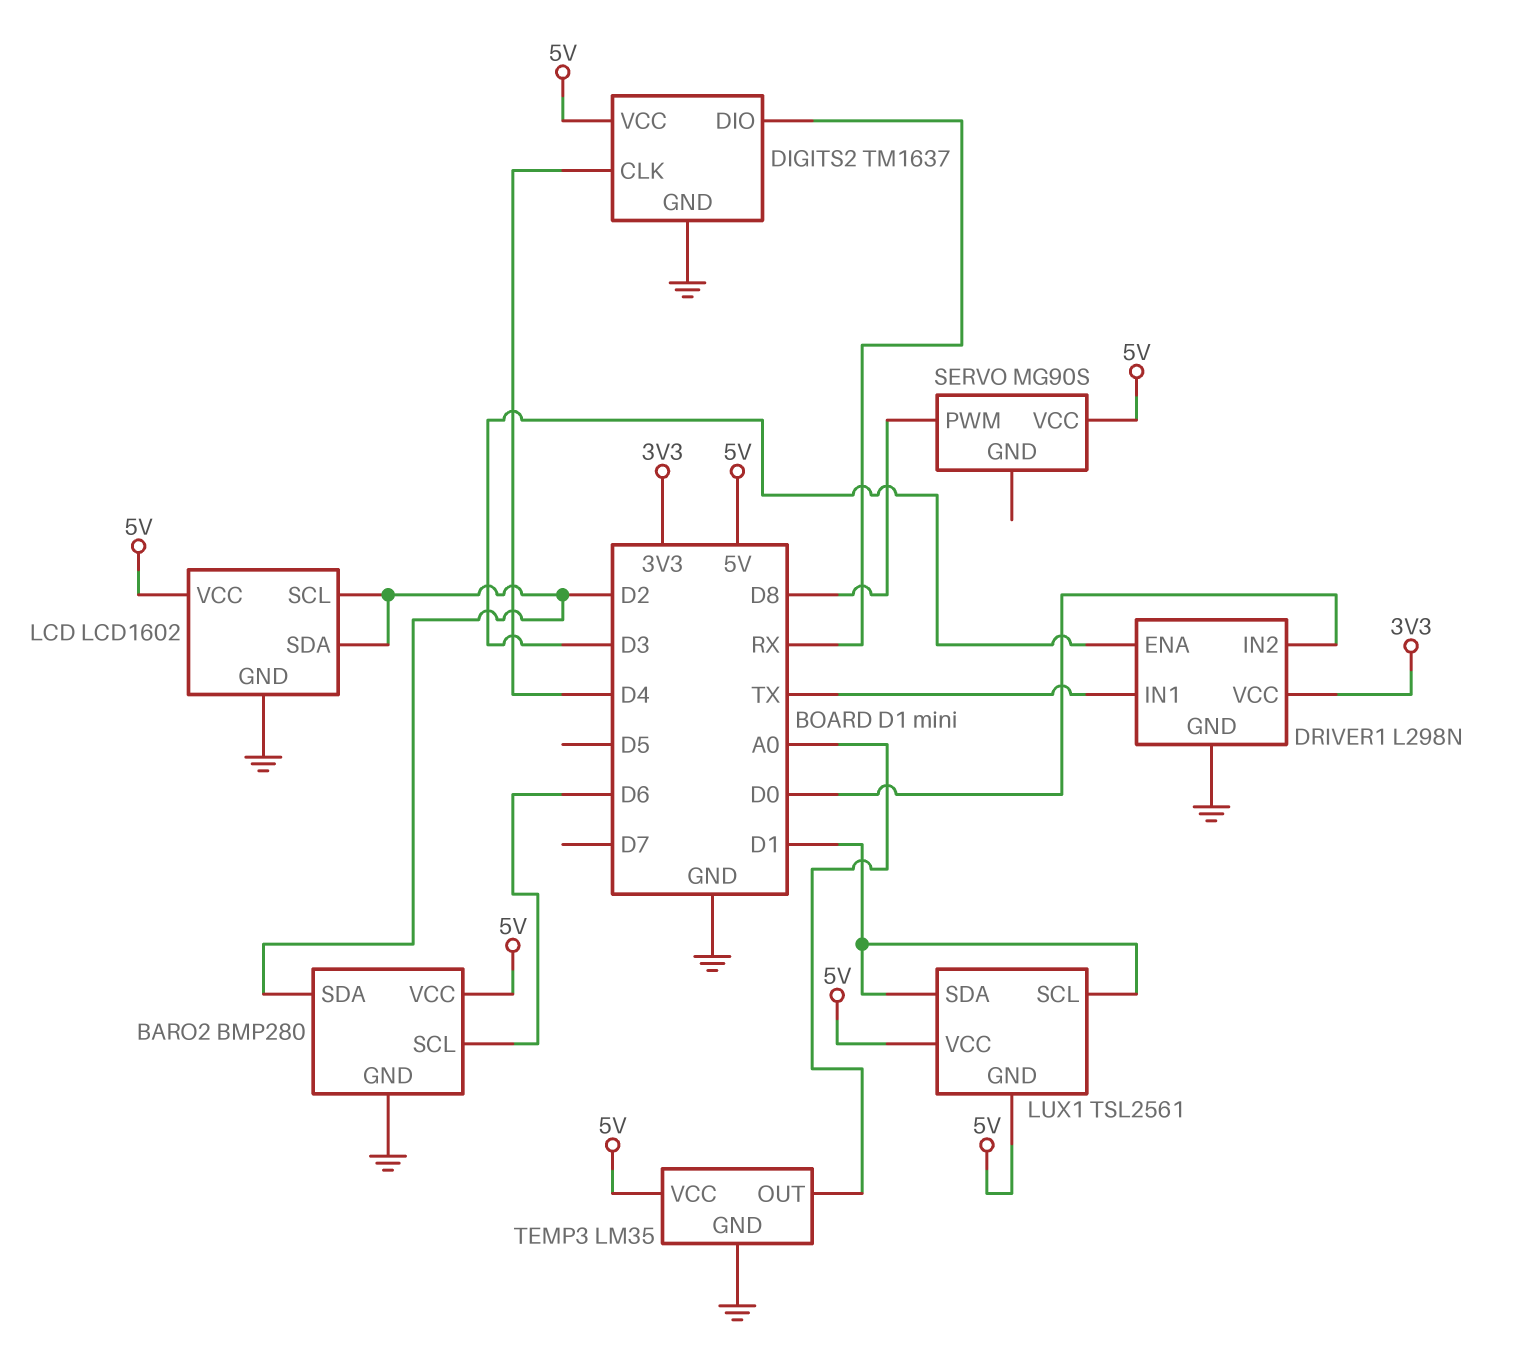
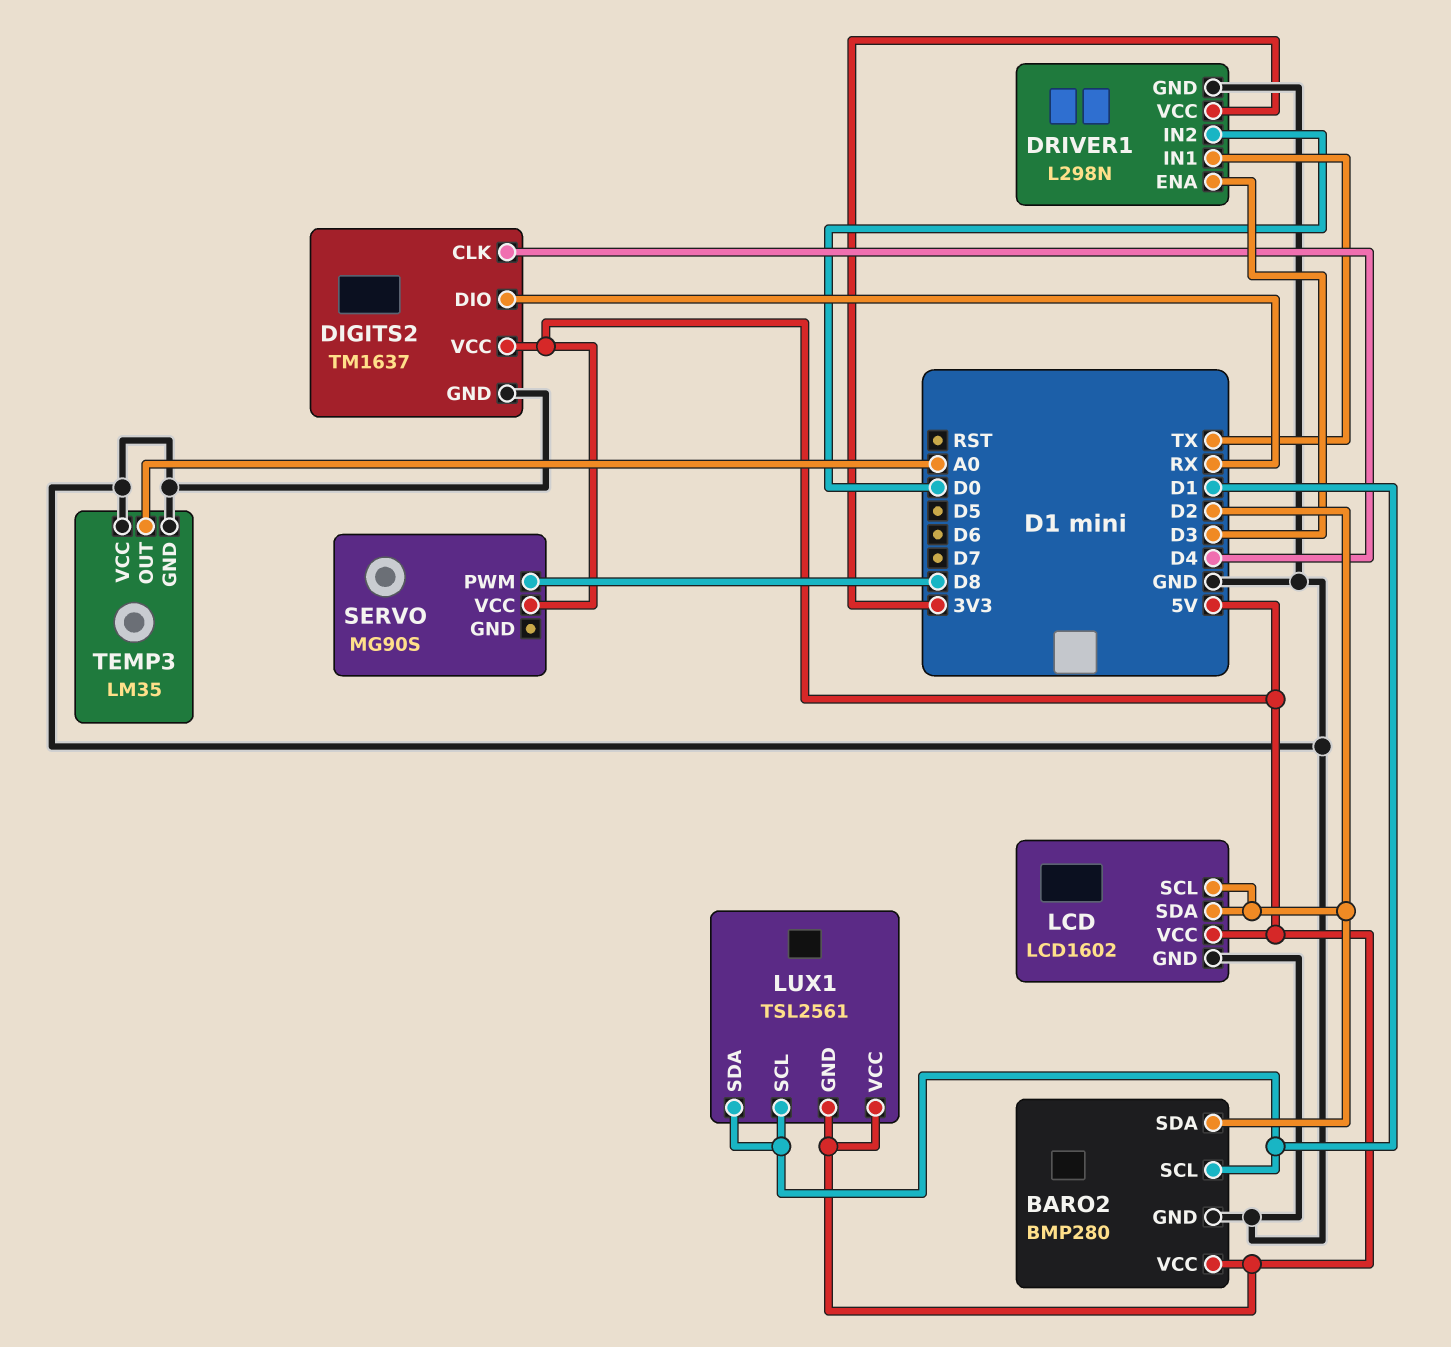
BARO2 pin SCL: D6 -> D1
TEMP3 pin VCC: 5V -> GND

